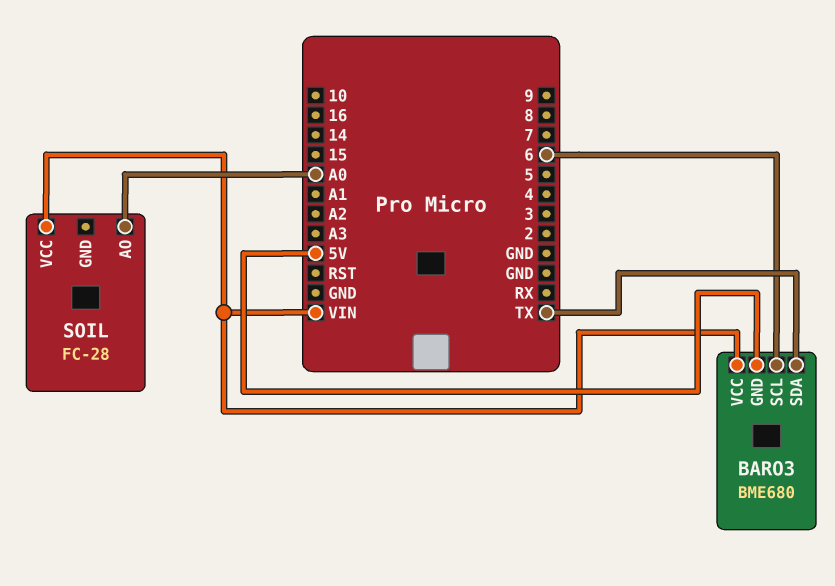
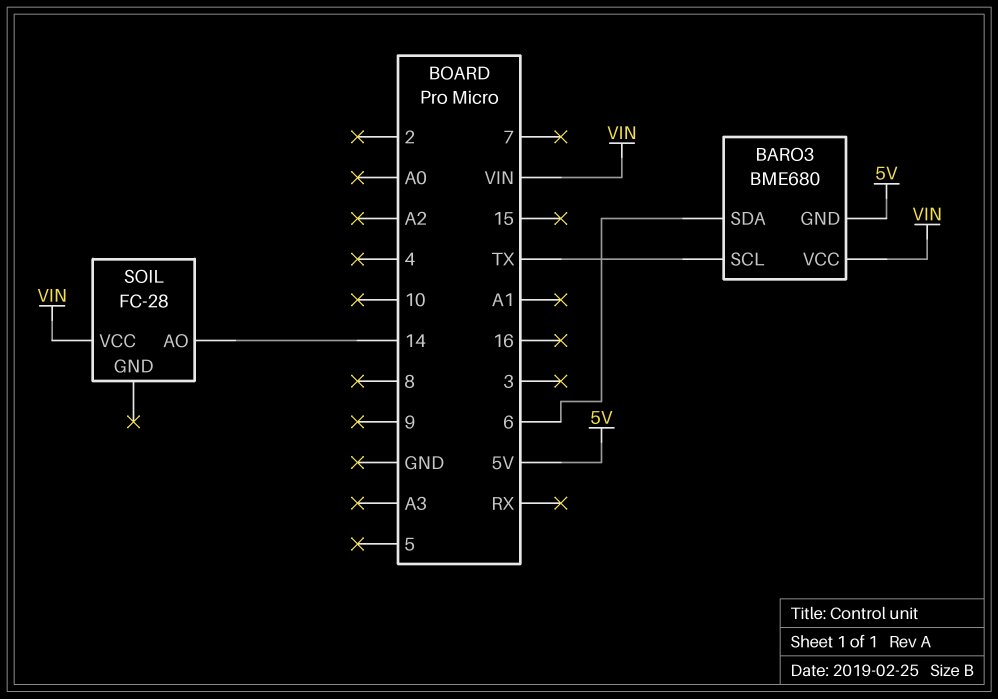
BARO3 pin SCL: 6 -> TX
BARO3 pin SDA: TX -> 6
SOIL pin AO: A0 -> 14

